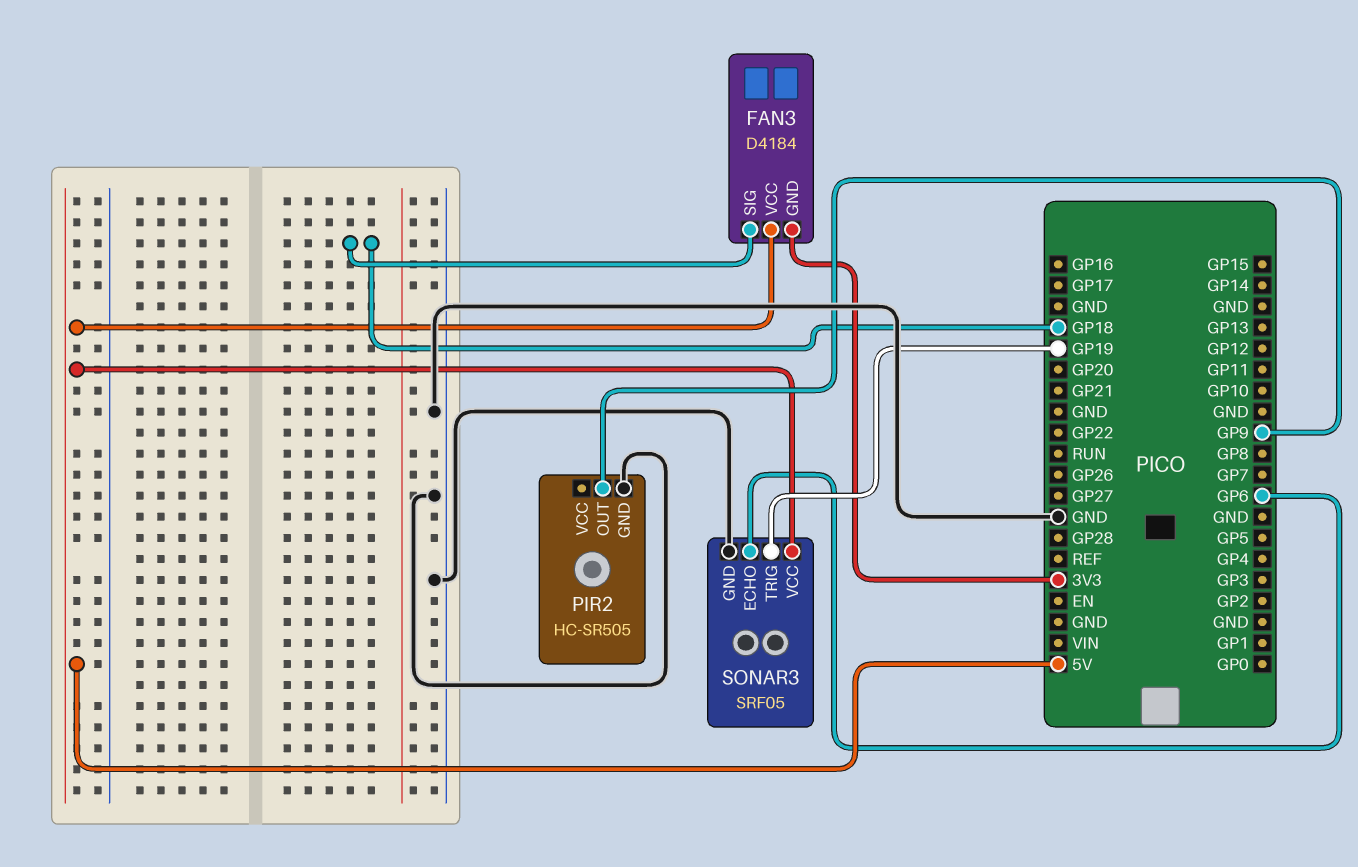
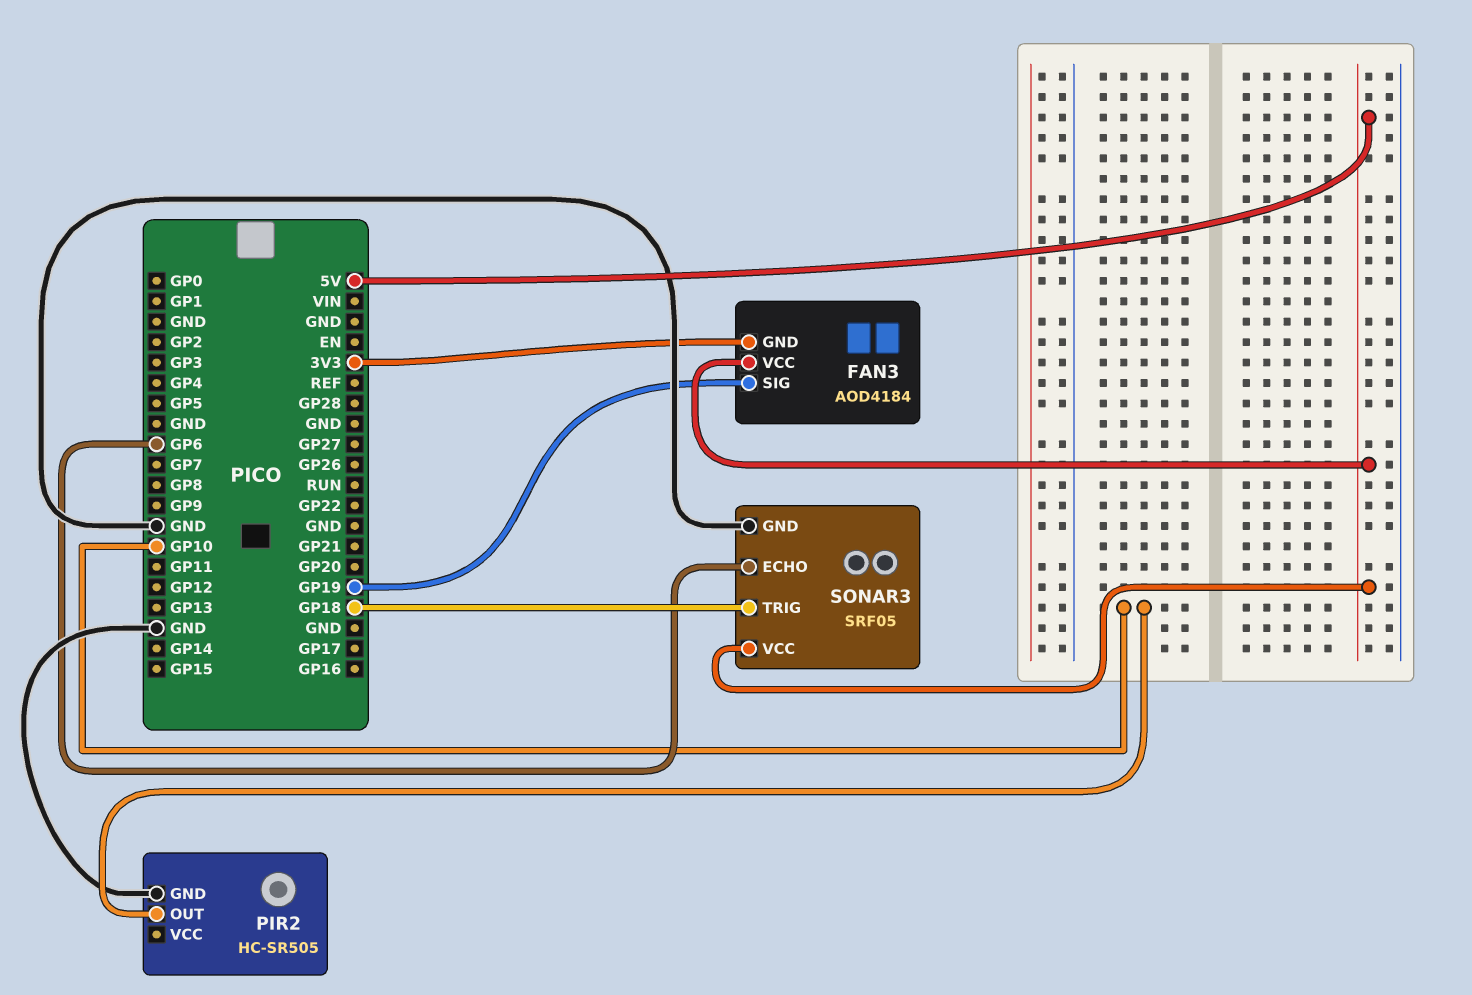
FAN3: D4184 -> AOD4184
FAN3 pin SIG: GP18 -> GP19
PIR2 pin OUT: GP9 -> GP10
SONAR3 pin TRIG: GP19 -> GP18

